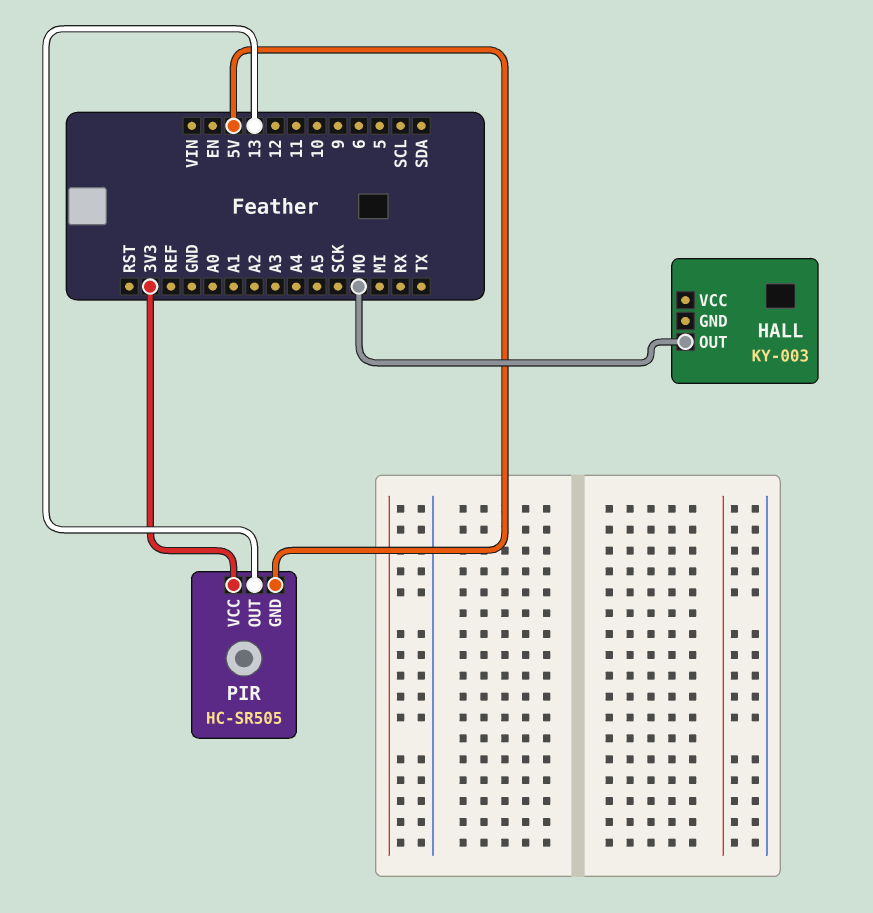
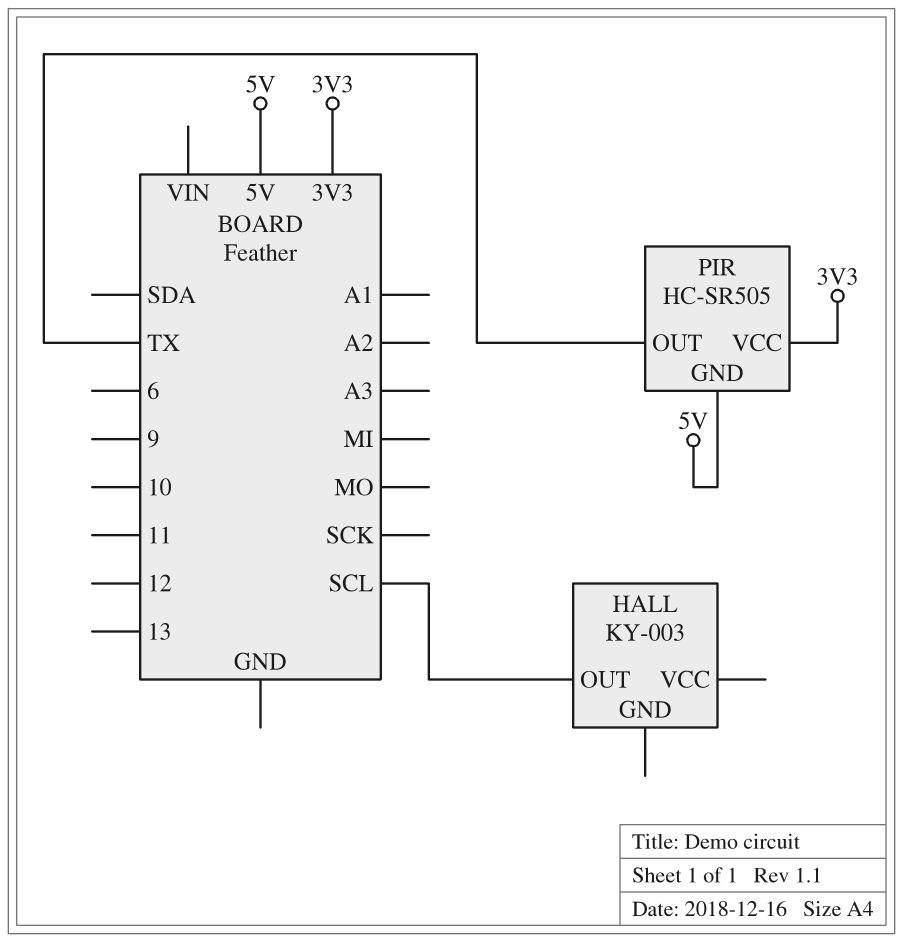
HALL pin OUT: MO -> SCL
PIR pin OUT: 13 -> TX

